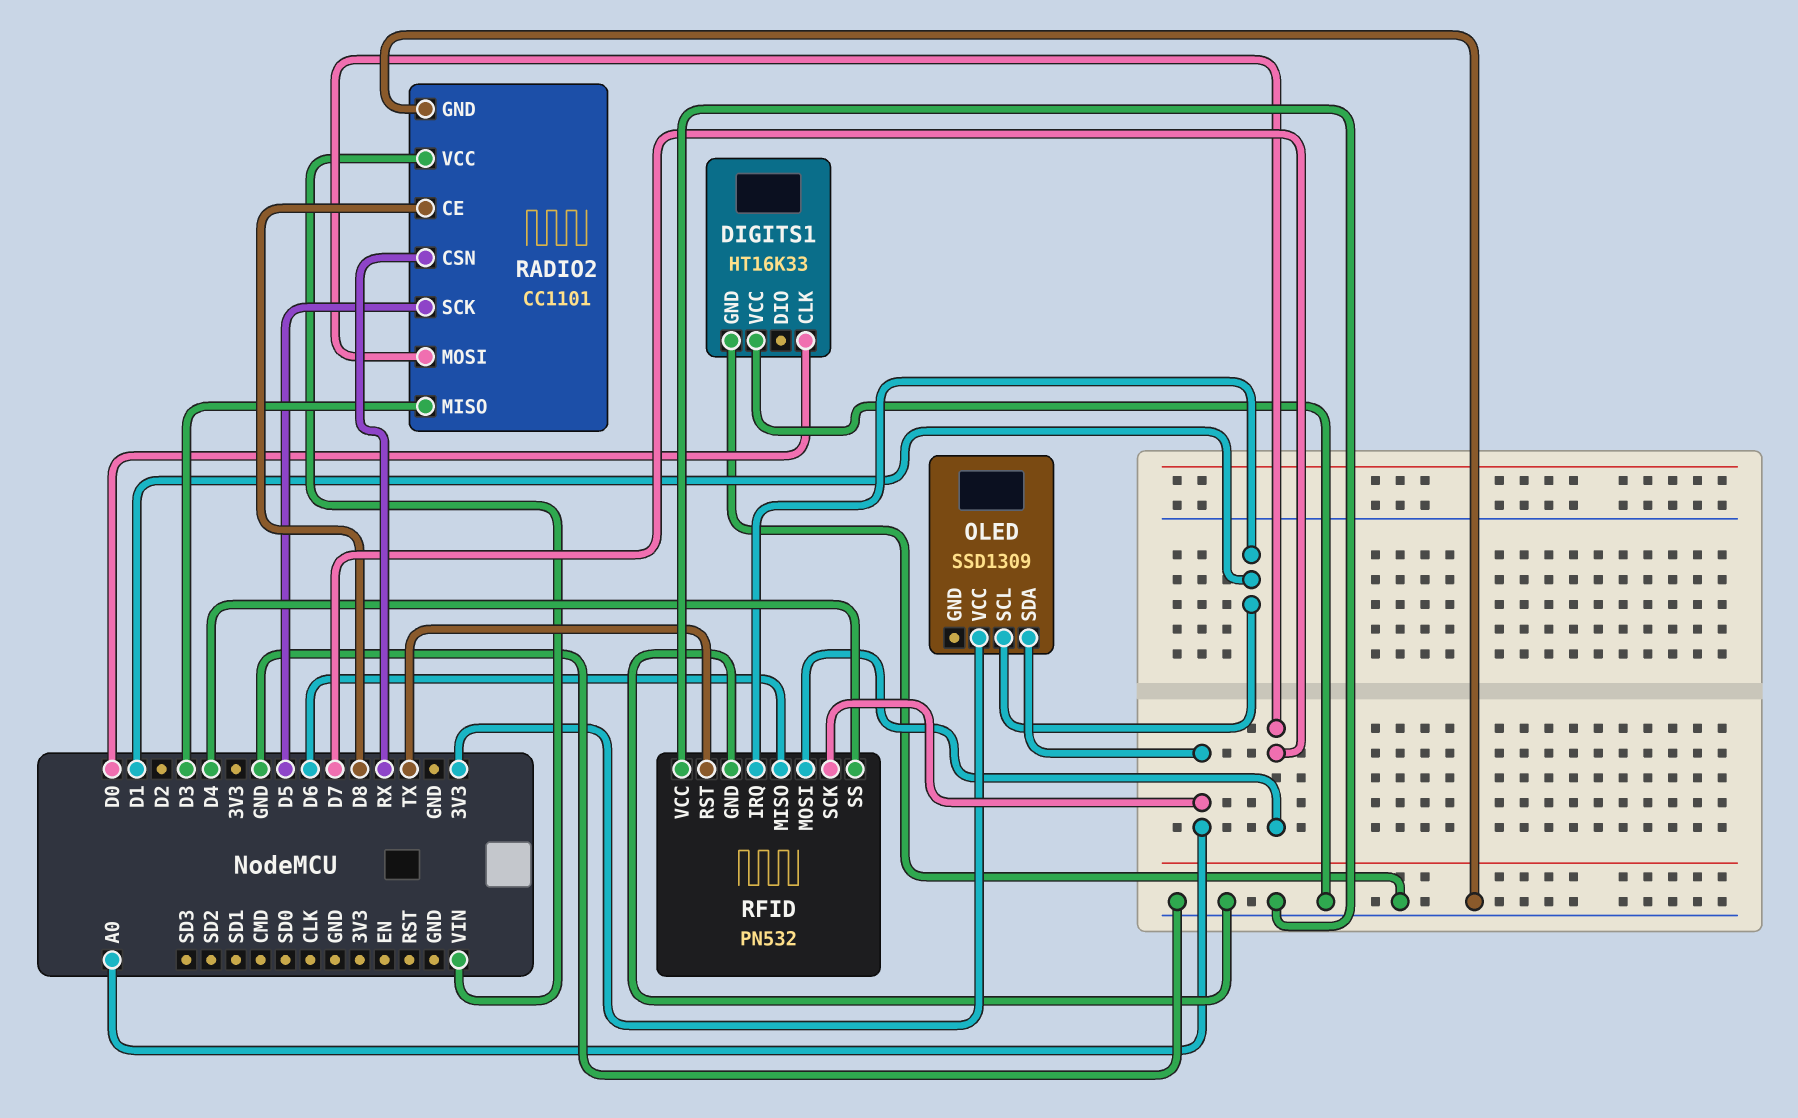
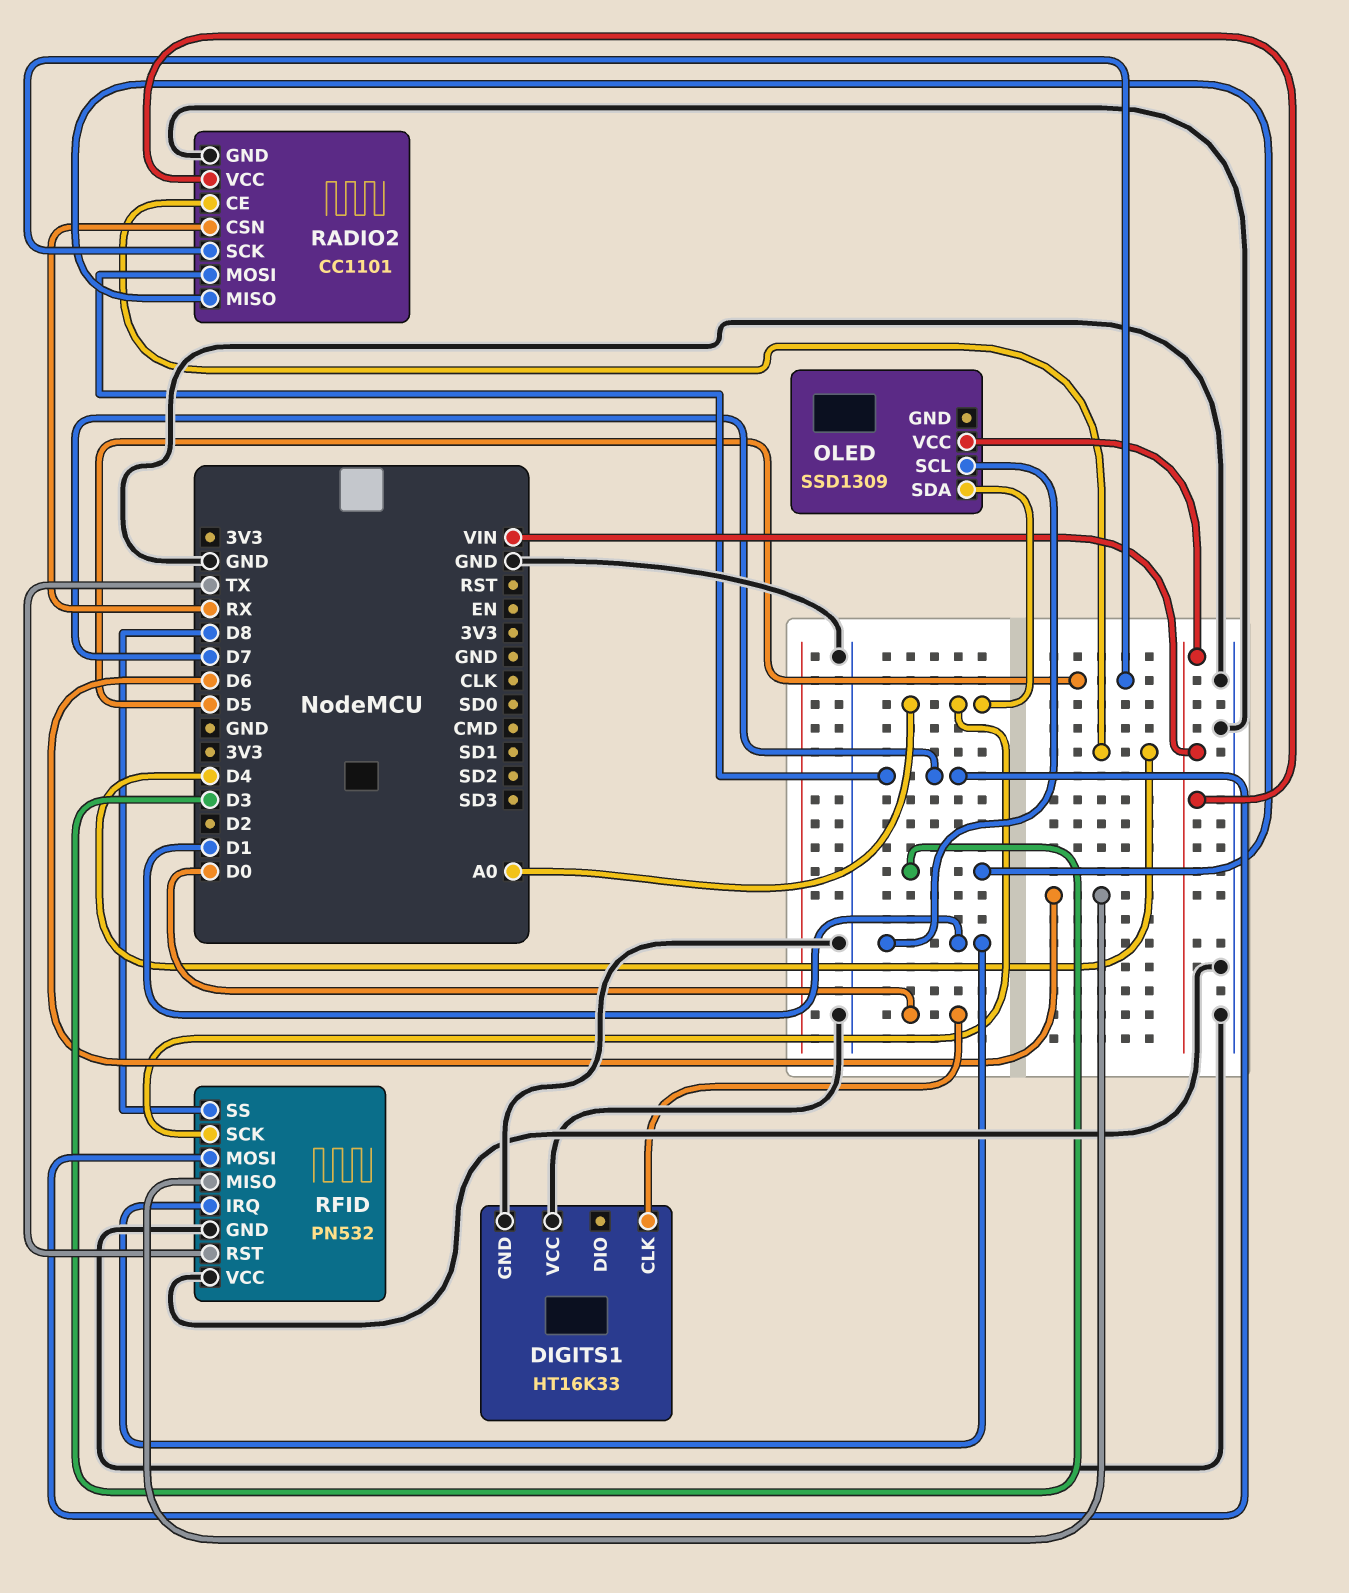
OLED pin VCC: 3V3 -> VIN
RADIO2 pin CE: D8 -> D4
RFID pin SS: D4 -> D8

